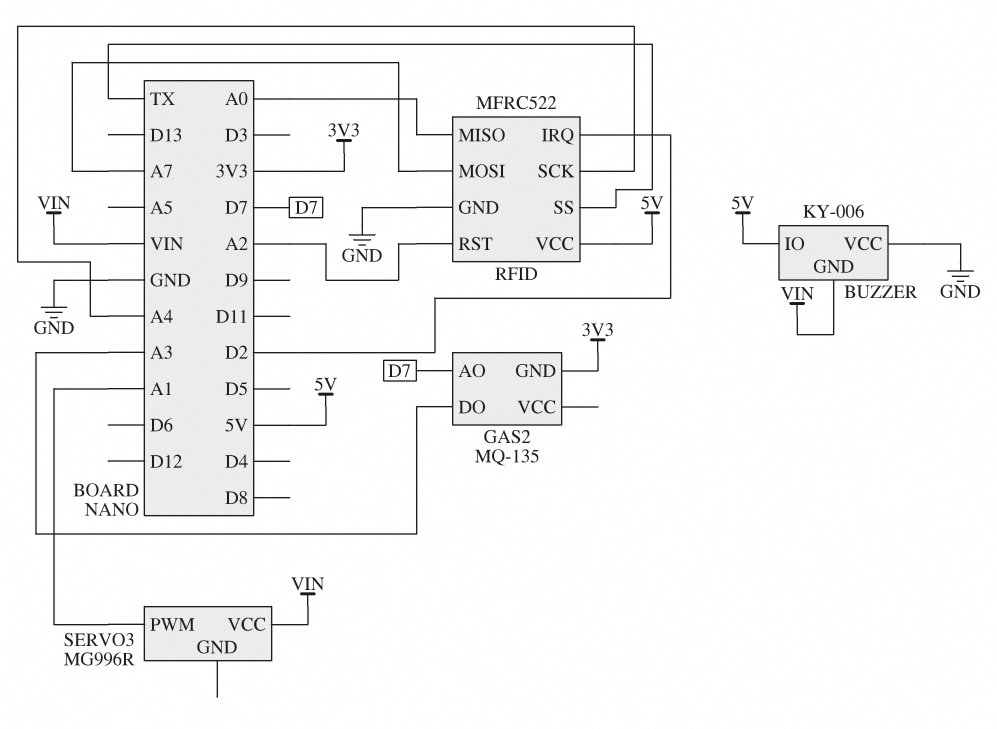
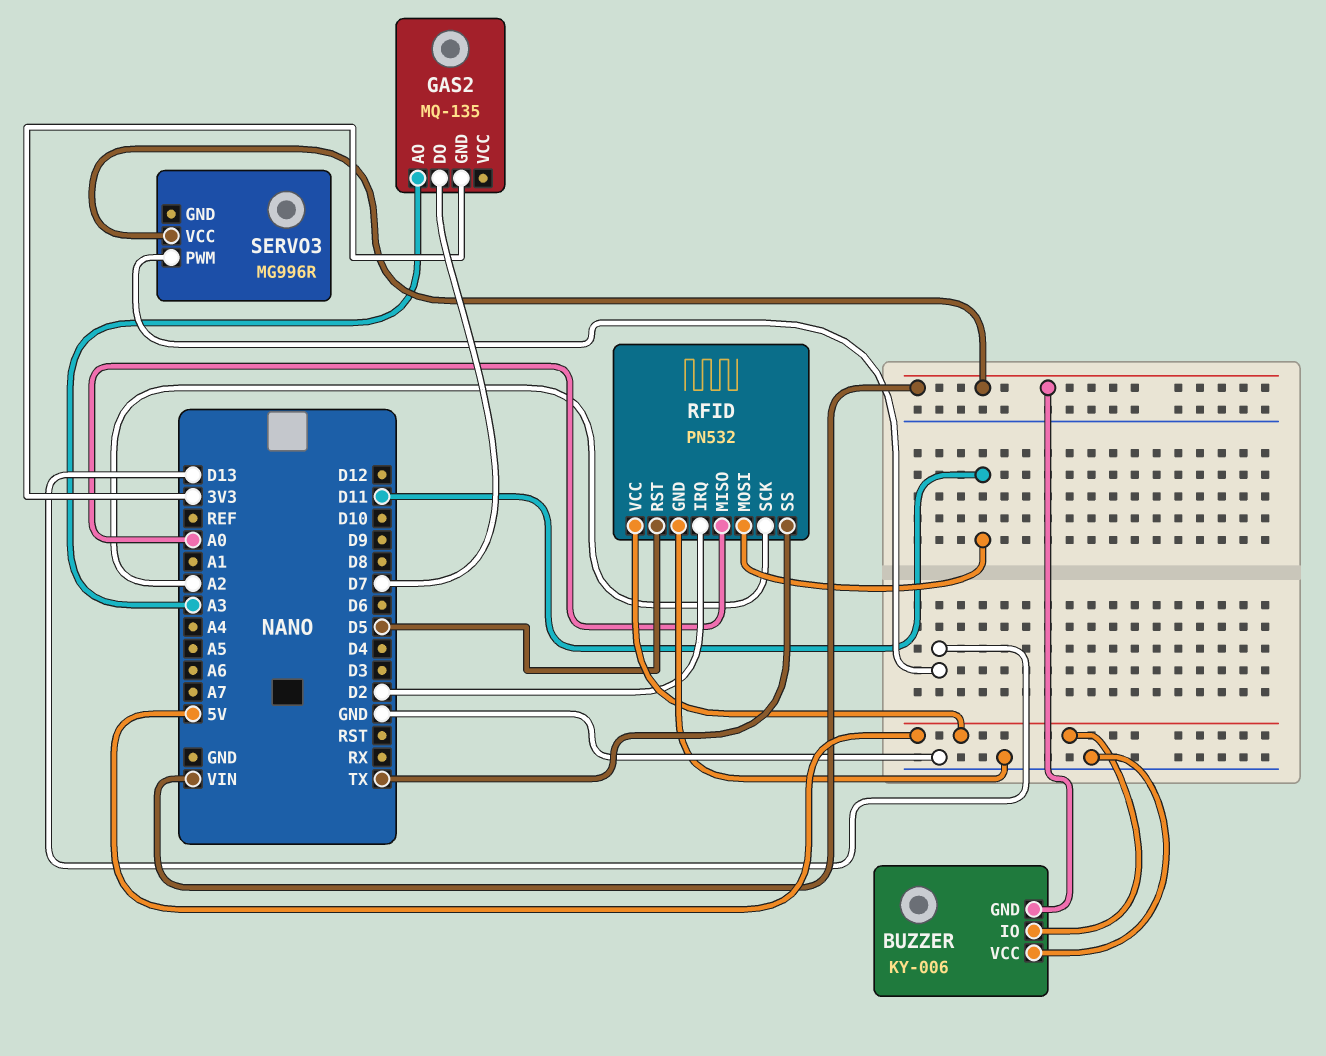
GAS2 pin AO: D7 -> A3
GAS2 pin DO: A3 -> D7
RFID: MFRC522 -> PN532
RFID pin MOSI: A7 -> D11
RFID pin RST: A2 -> D5
RFID pin SCK: A4 -> A2
SERVO3 pin PWM: A1 -> D13

